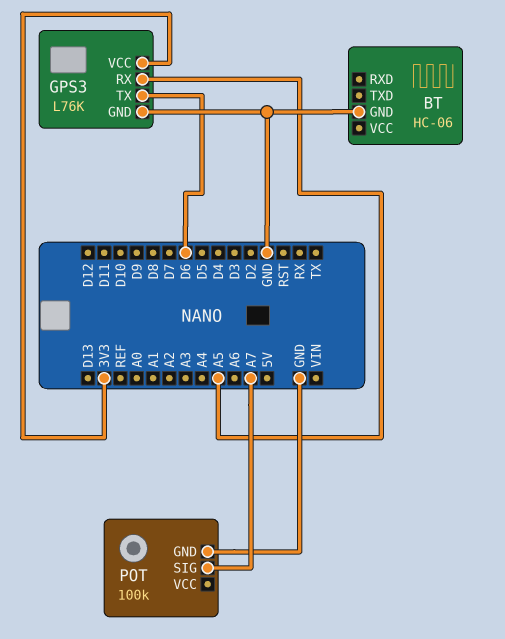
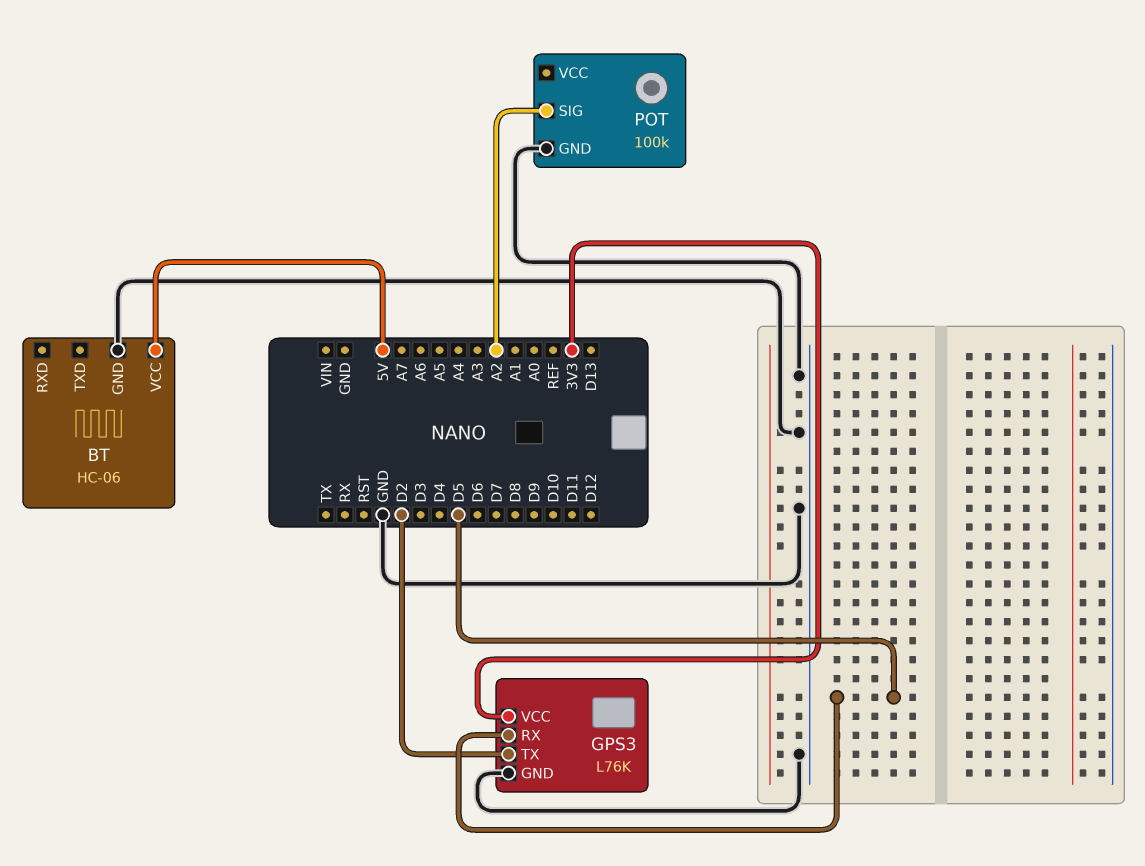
BT pin VCC: none -> 5V
GPS3 pin RX: A5 -> D5
GPS3 pin TX: D6 -> D2
POT pin SIG: A7 -> A2

